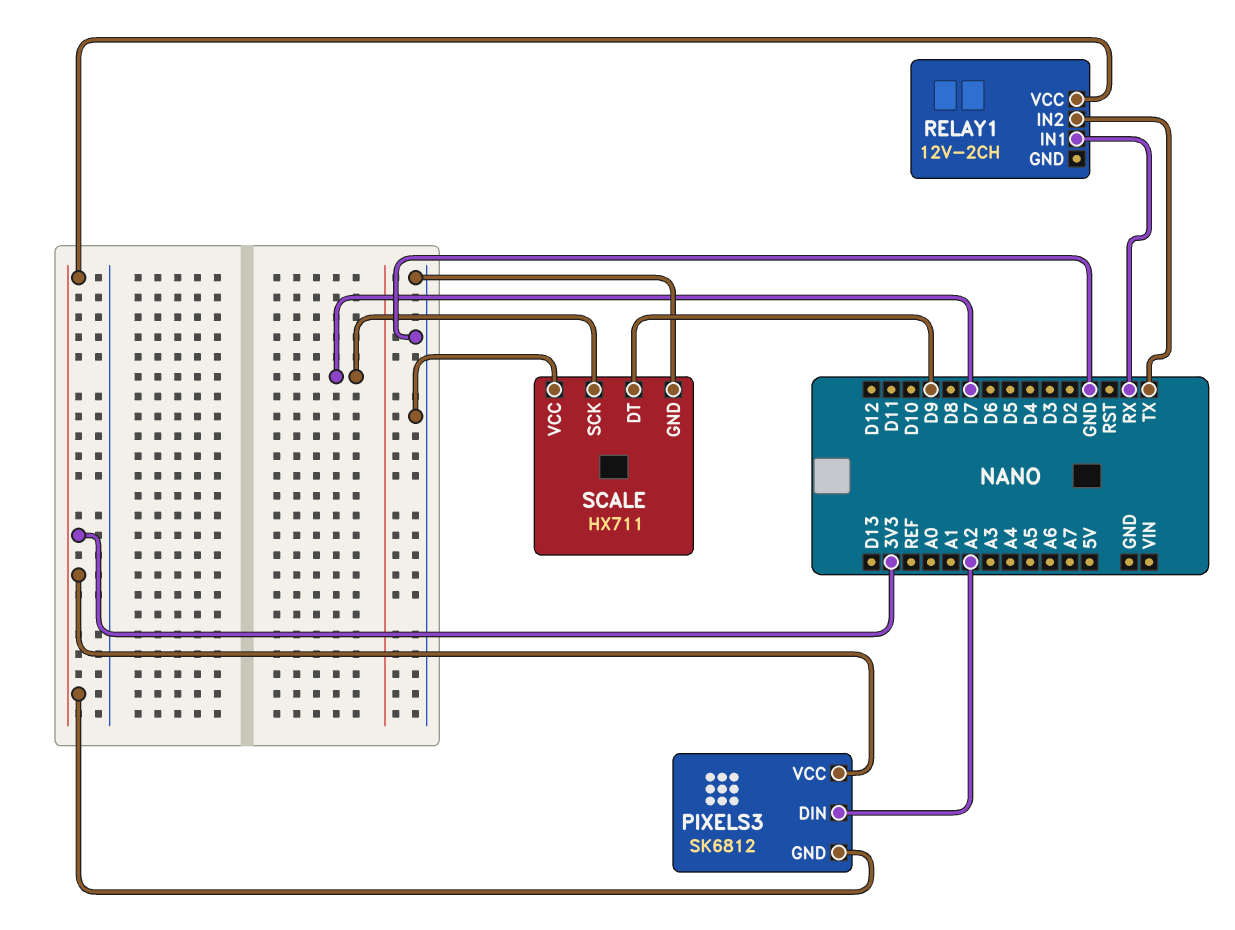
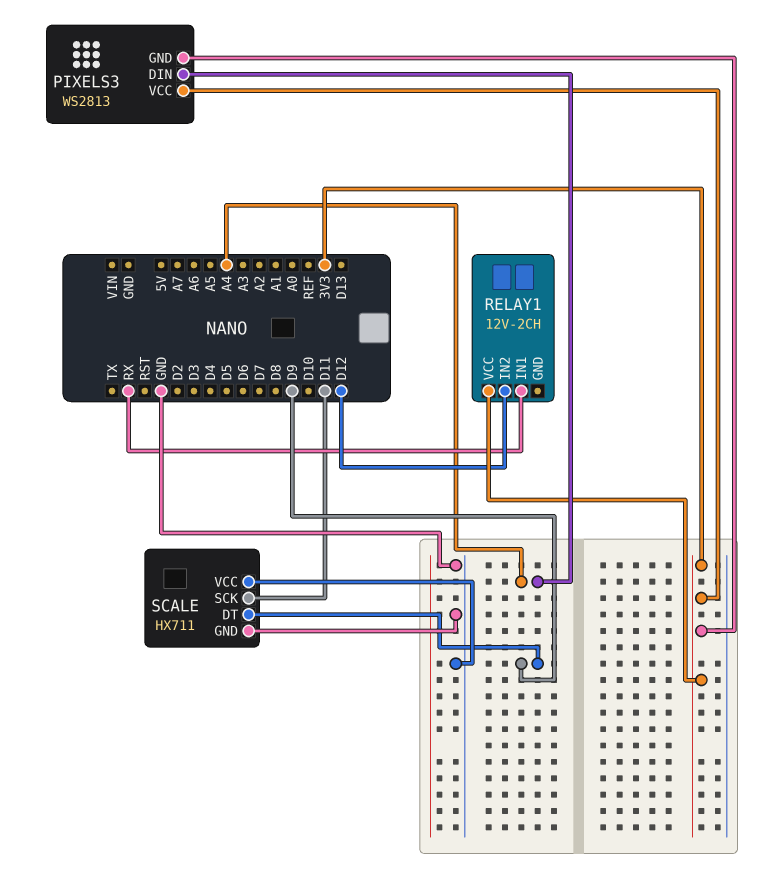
PIXELS3: SK6812 -> WS2813
PIXELS3 pin DIN: A2 -> A4
RELAY1 pin IN2: TX -> D12
SCALE pin SCK: D7 -> D11

